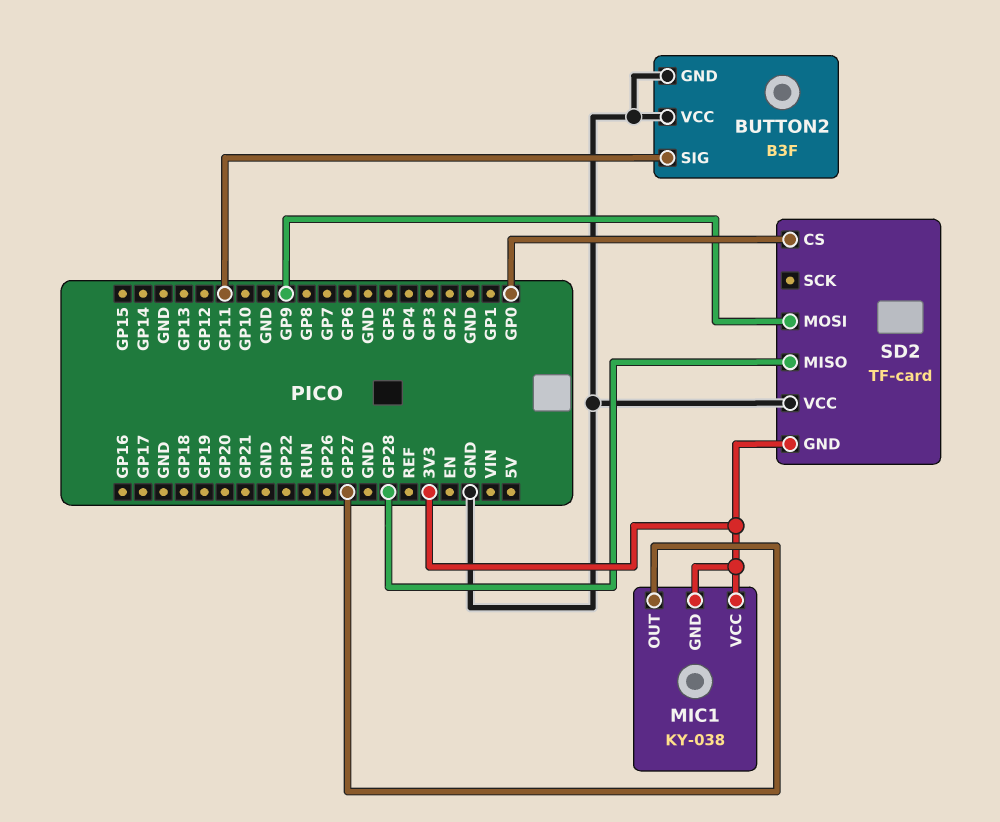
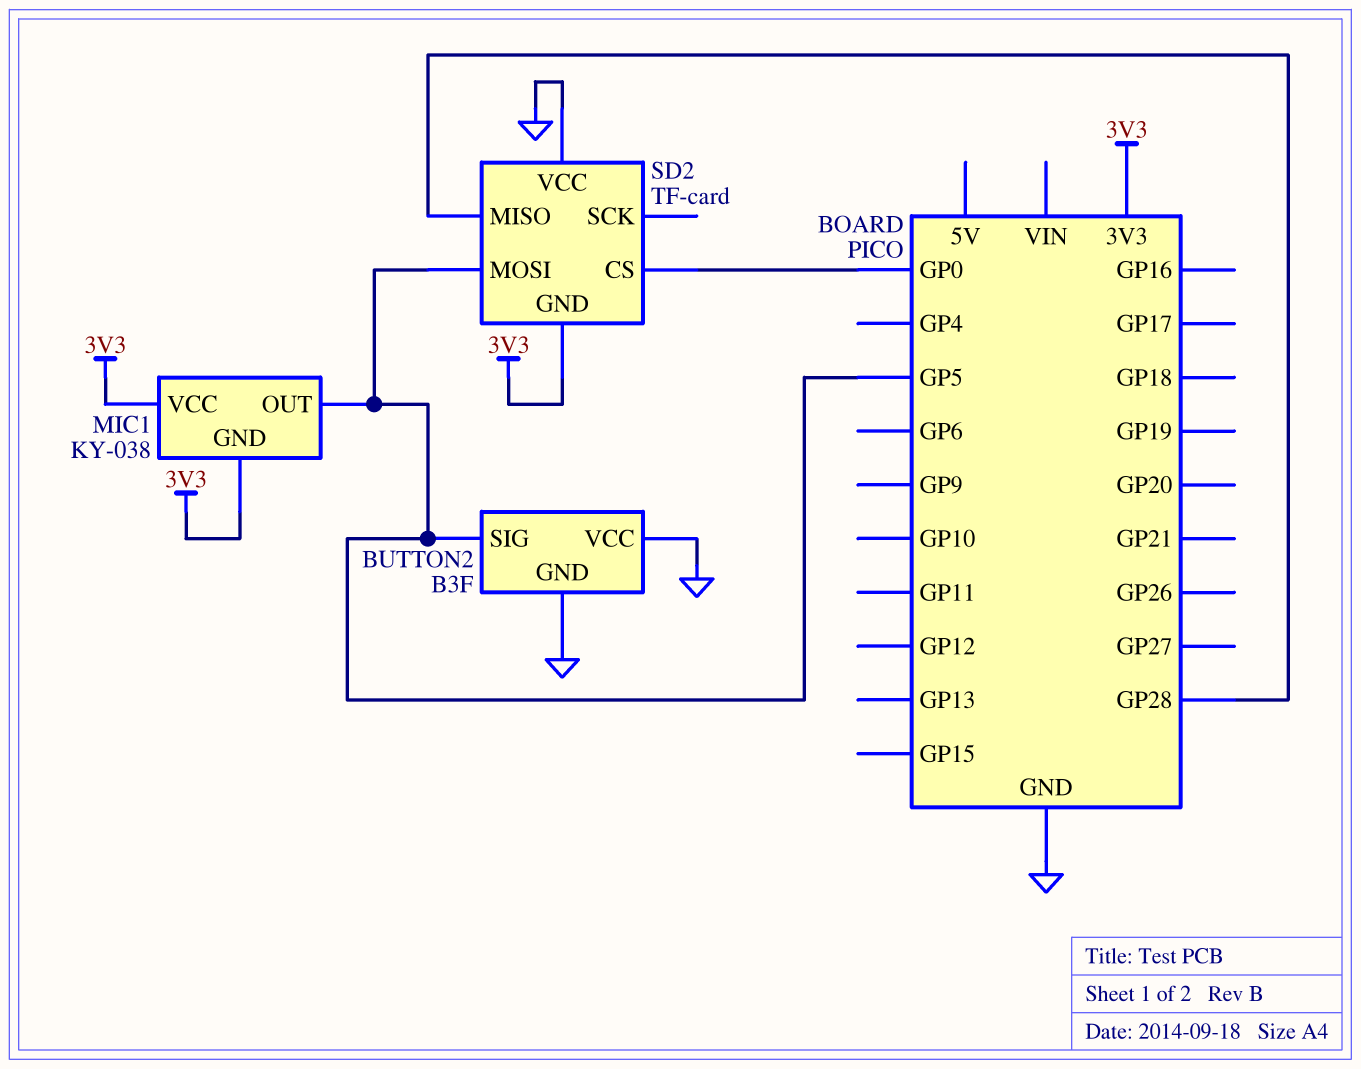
BUTTON2 pin SIG: GP11 -> GP5
MIC1 pin OUT: GP27 -> GP5
SD2 pin MOSI: GP9 -> GP5

